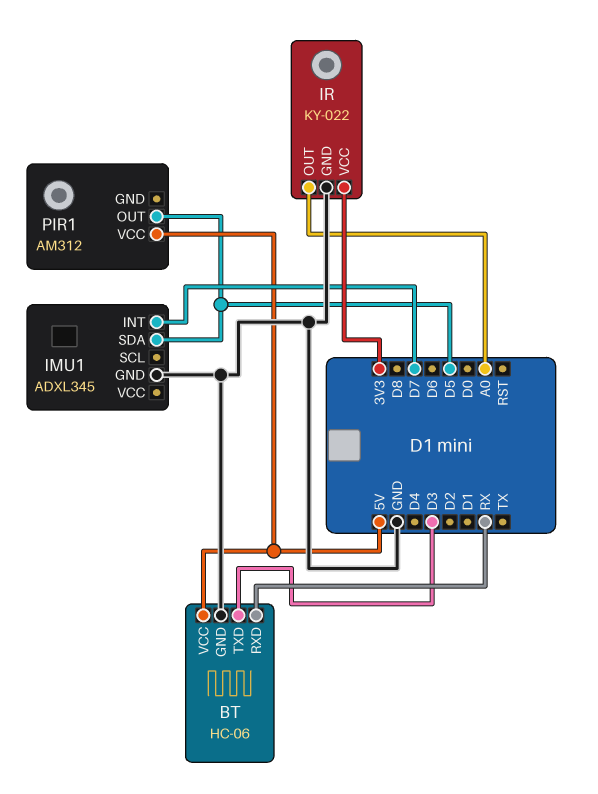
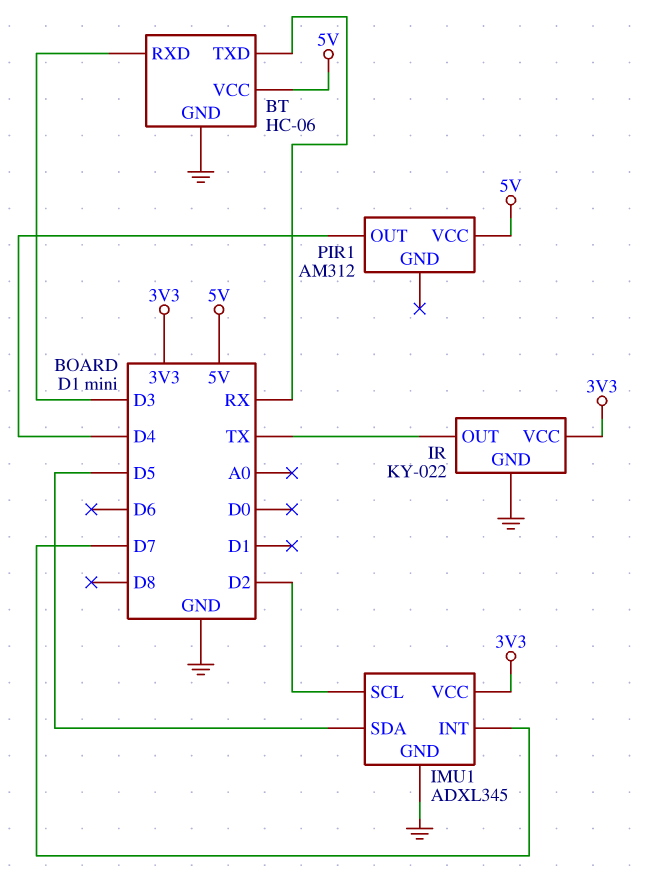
BT pin RXD: RX -> D3
BT pin TXD: D3 -> RX
IMU1 pin SCL: none -> D2
IMU1 pin VCC: none -> 3V3
IR pin OUT: A0 -> TX
PIR1 pin OUT: D5 -> D4

